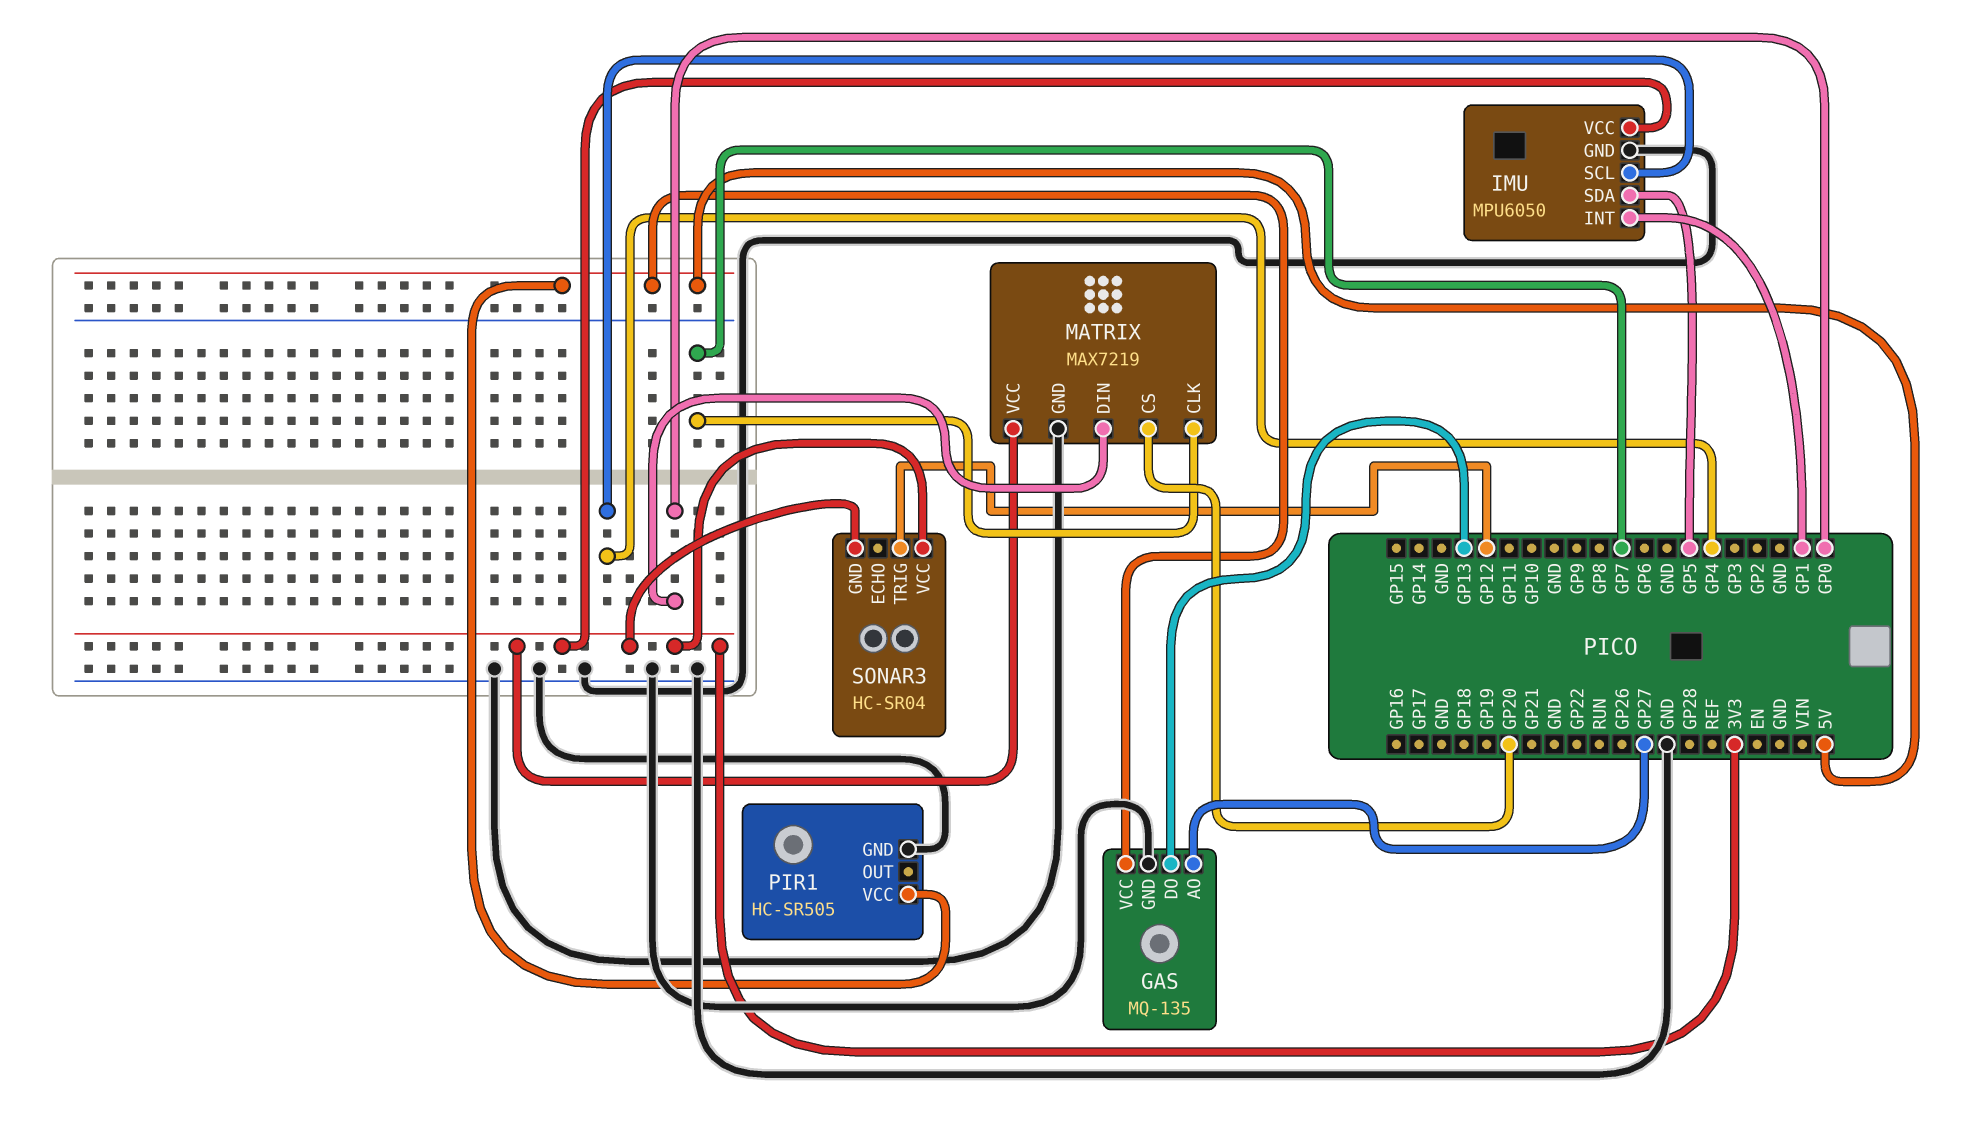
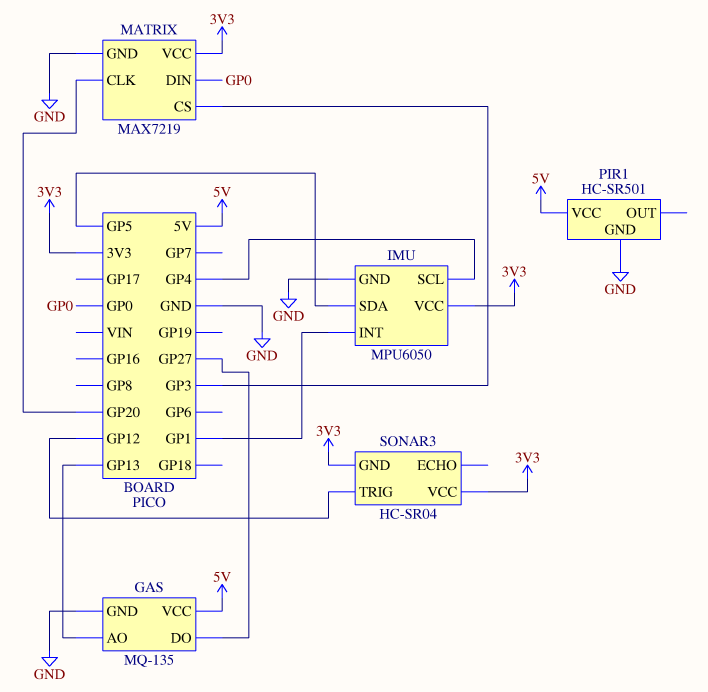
GAS pin AO: GP27 -> GP13
GAS pin DO: GP13 -> GP27
MATRIX pin CLK: GP7 -> GP20
MATRIX pin CS: GP20 -> GP3
PIR1: HC-SR505 -> HC-SR501

